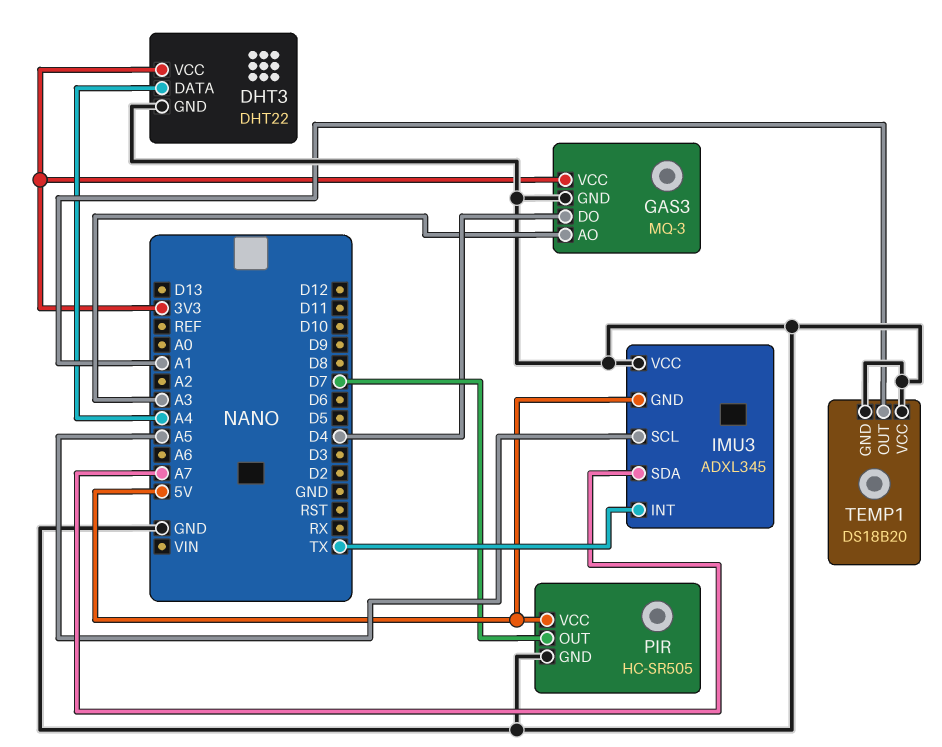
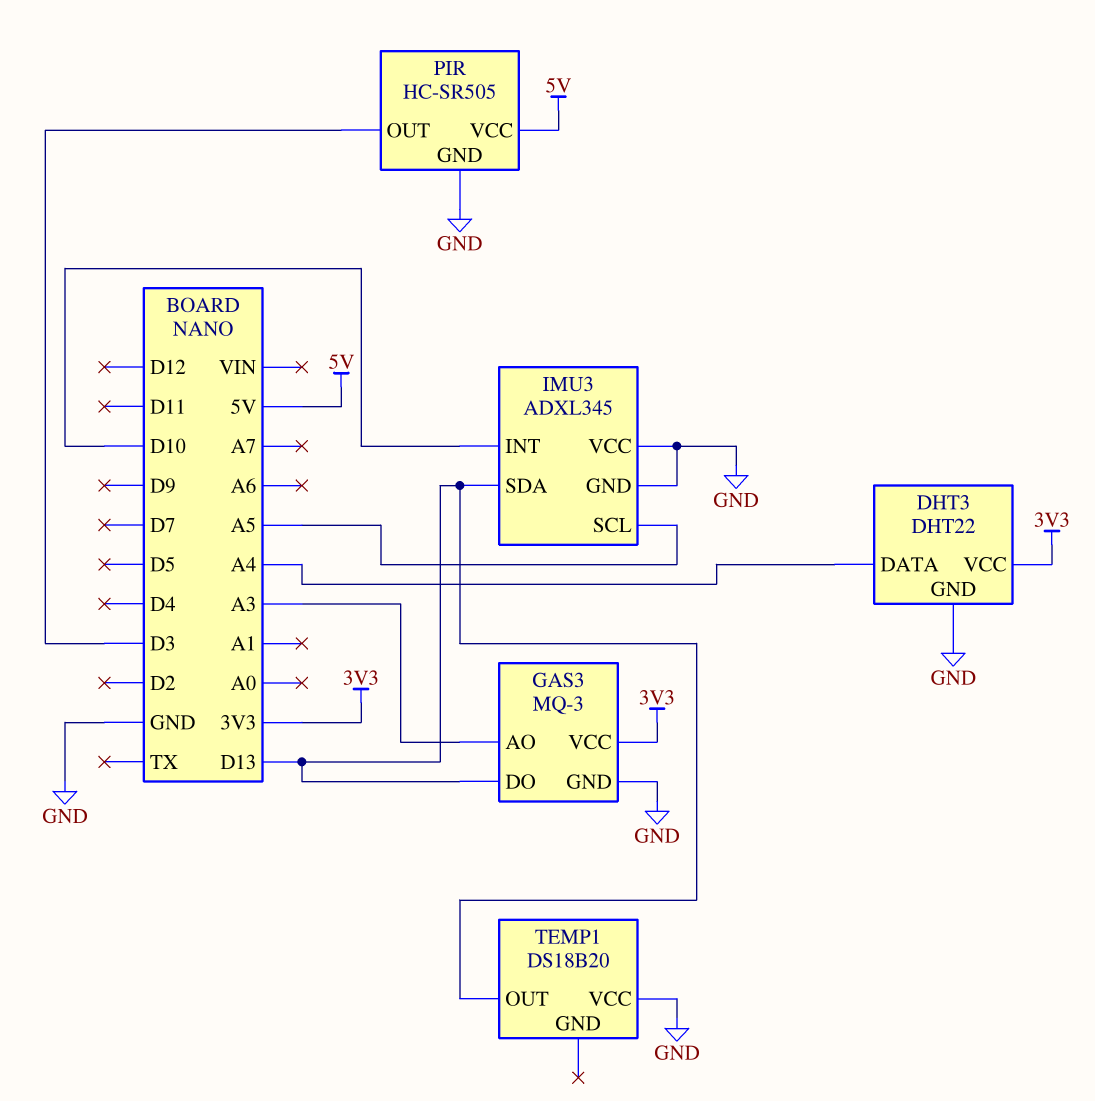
GAS3 pin DO: D4 -> D13
IMU3 pin GND: 5V -> GND
IMU3 pin INT: TX -> D10
IMU3 pin SDA: A7 -> D13
PIR pin OUT: D7 -> D3
TEMP1 pin GND: GND -> none
TEMP1 pin OUT: A1 -> D13

